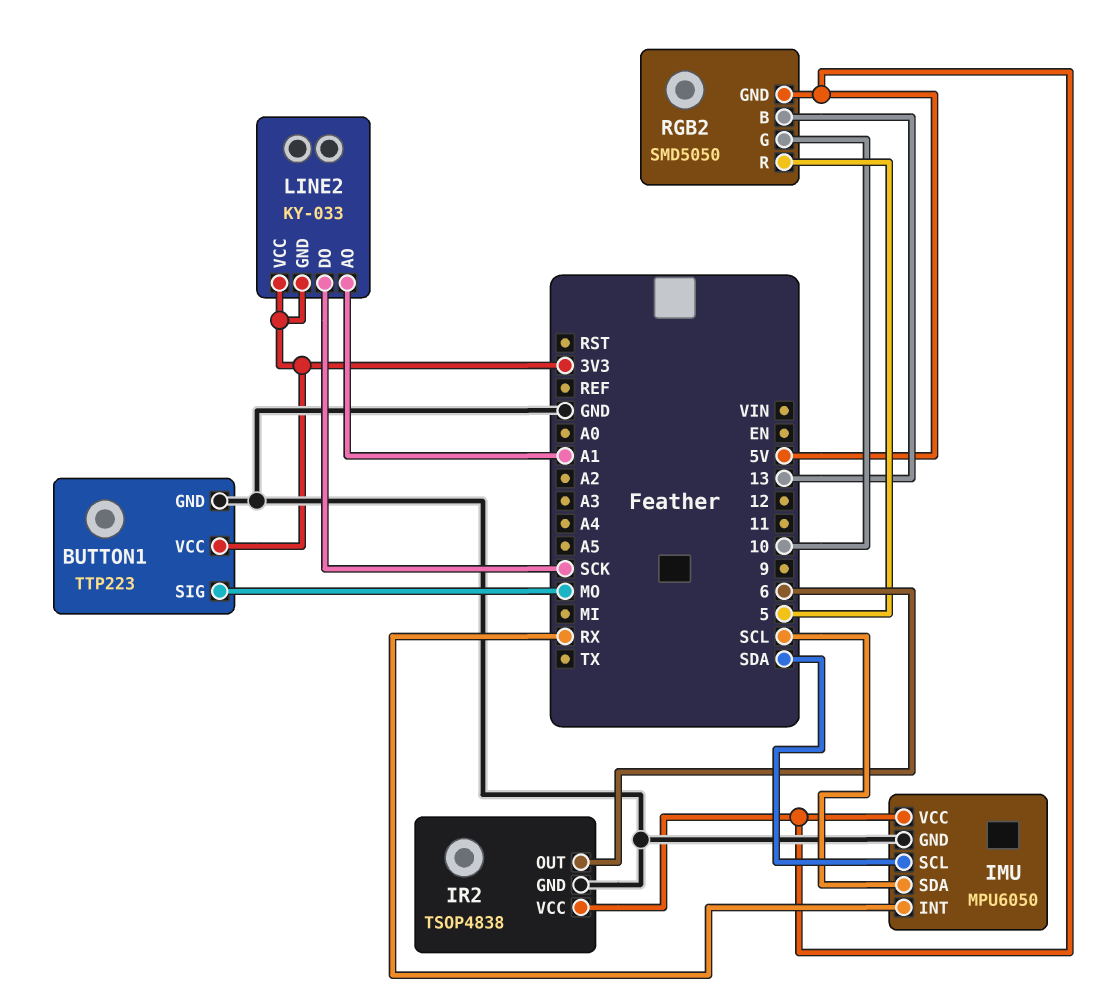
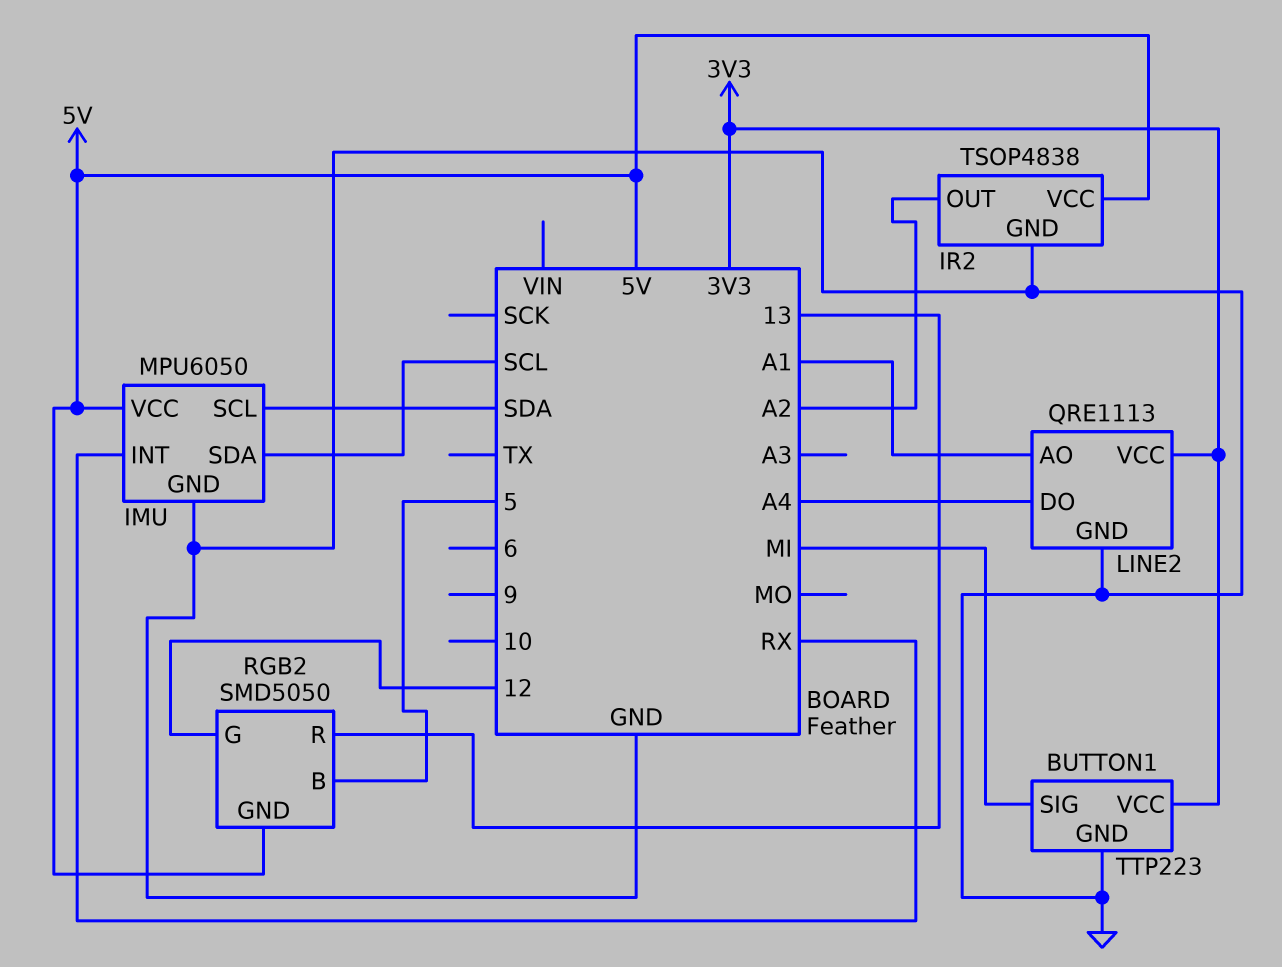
BUTTON1 pin SIG: MO -> MI
IR2 pin OUT: 6 -> A2
LINE2: KY-033 -> QRE1113
LINE2 pin DO: SCK -> A4
LINE2 pin GND: 3V3 -> GND
RGB2 pin B: 13 -> 5
RGB2 pin G: 10 -> 12
RGB2 pin R: 5 -> 13

